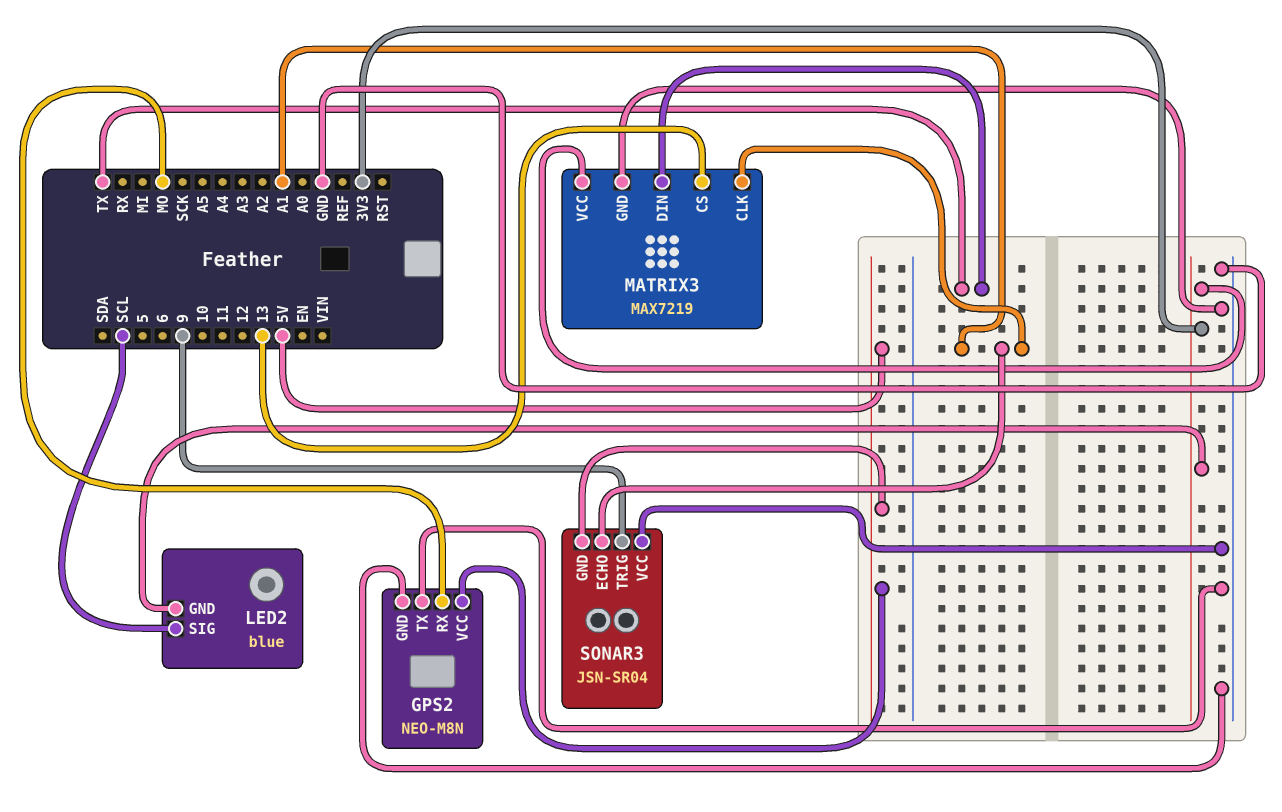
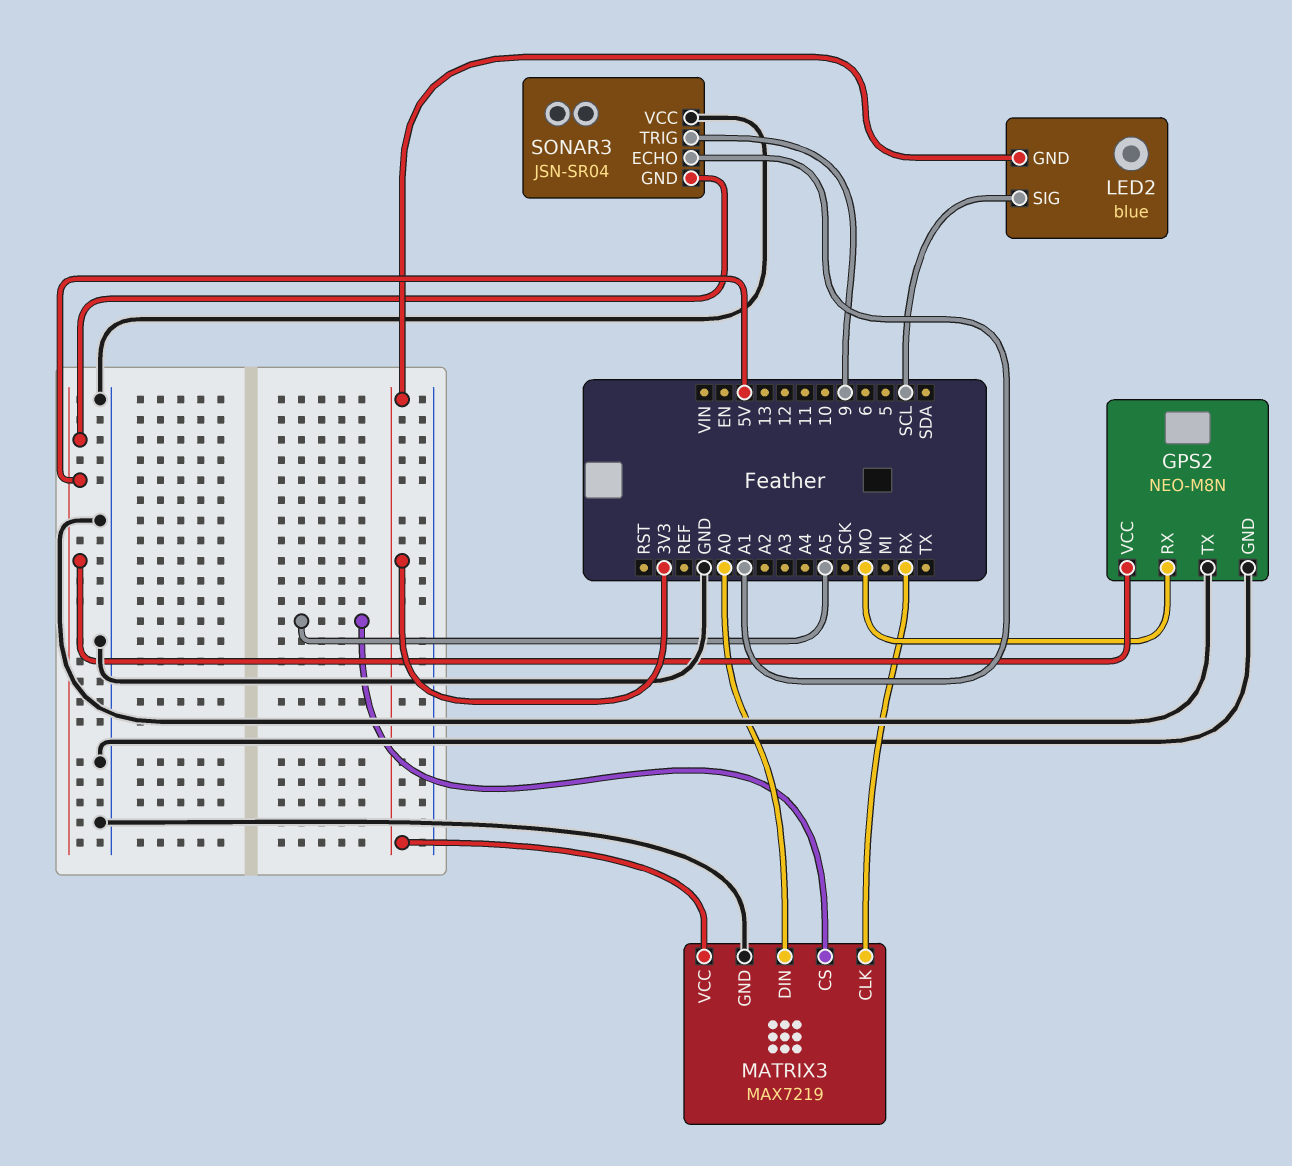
MATRIX3 pin CLK: A1 -> RX
MATRIX3 pin CS: 13 -> A5
MATRIX3 pin DIN: TX -> A0

